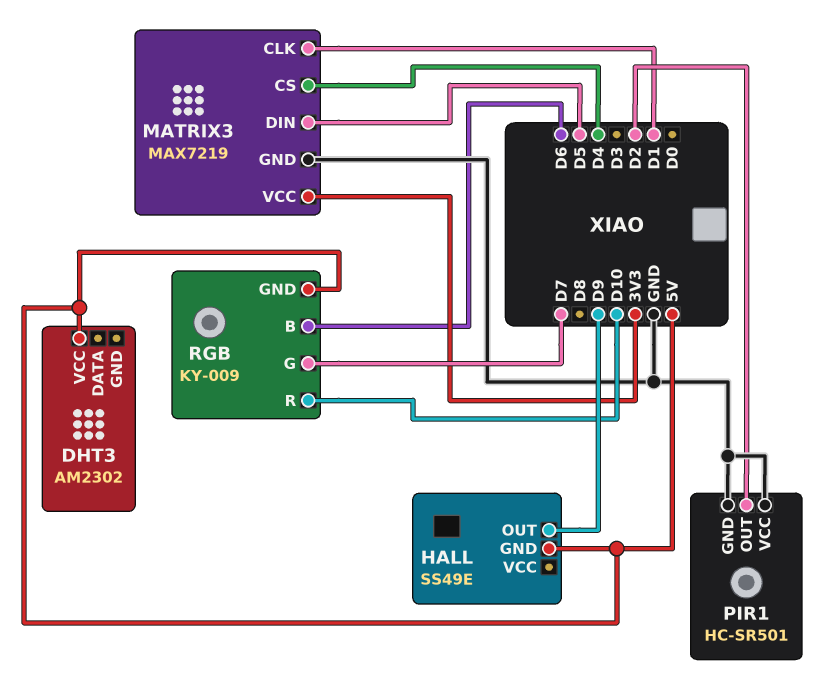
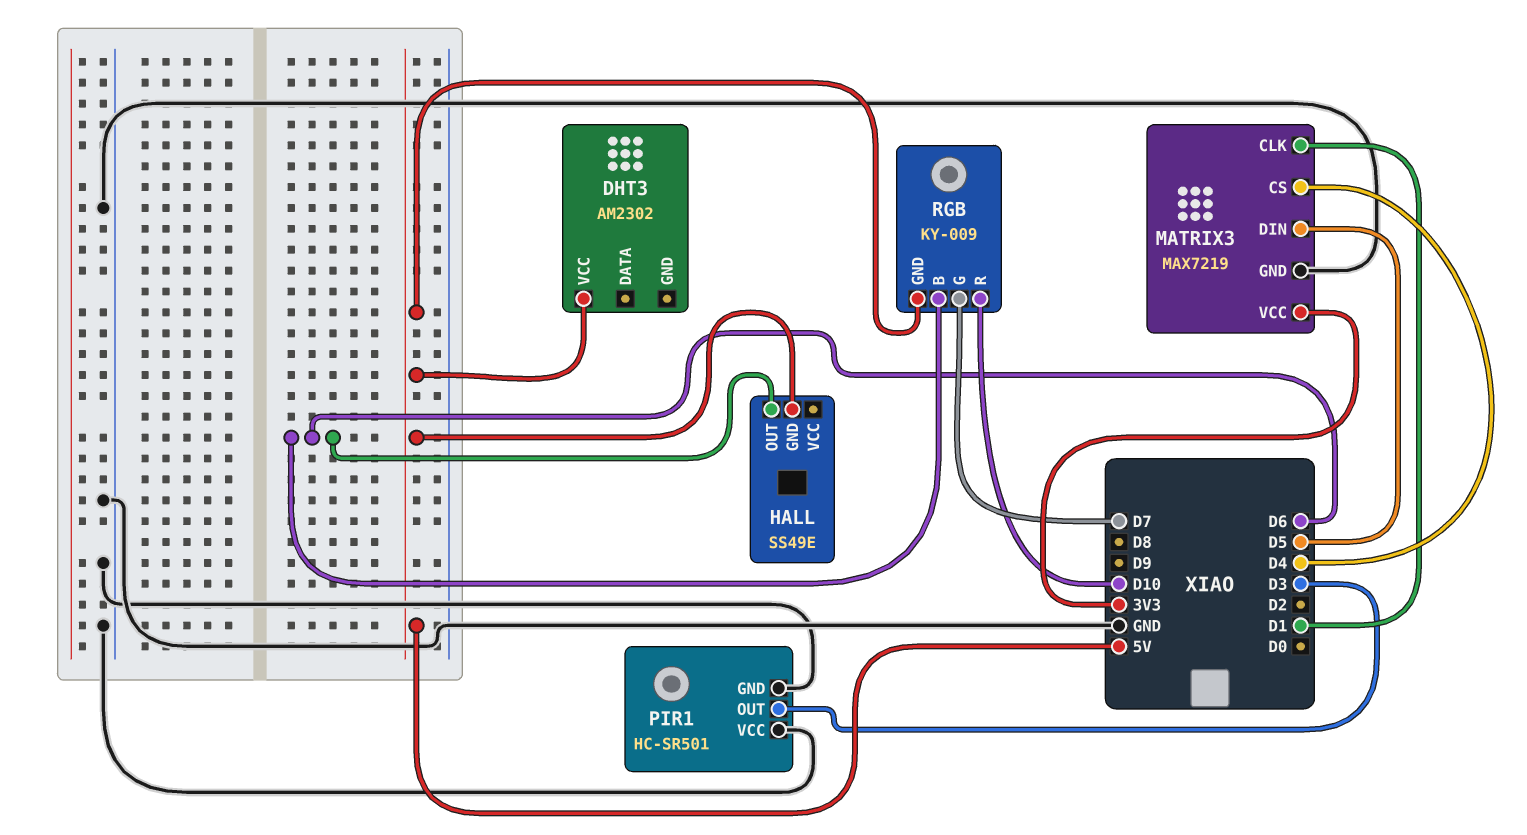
HALL pin OUT: D9 -> D6
PIR1 pin OUT: D2 -> D3

